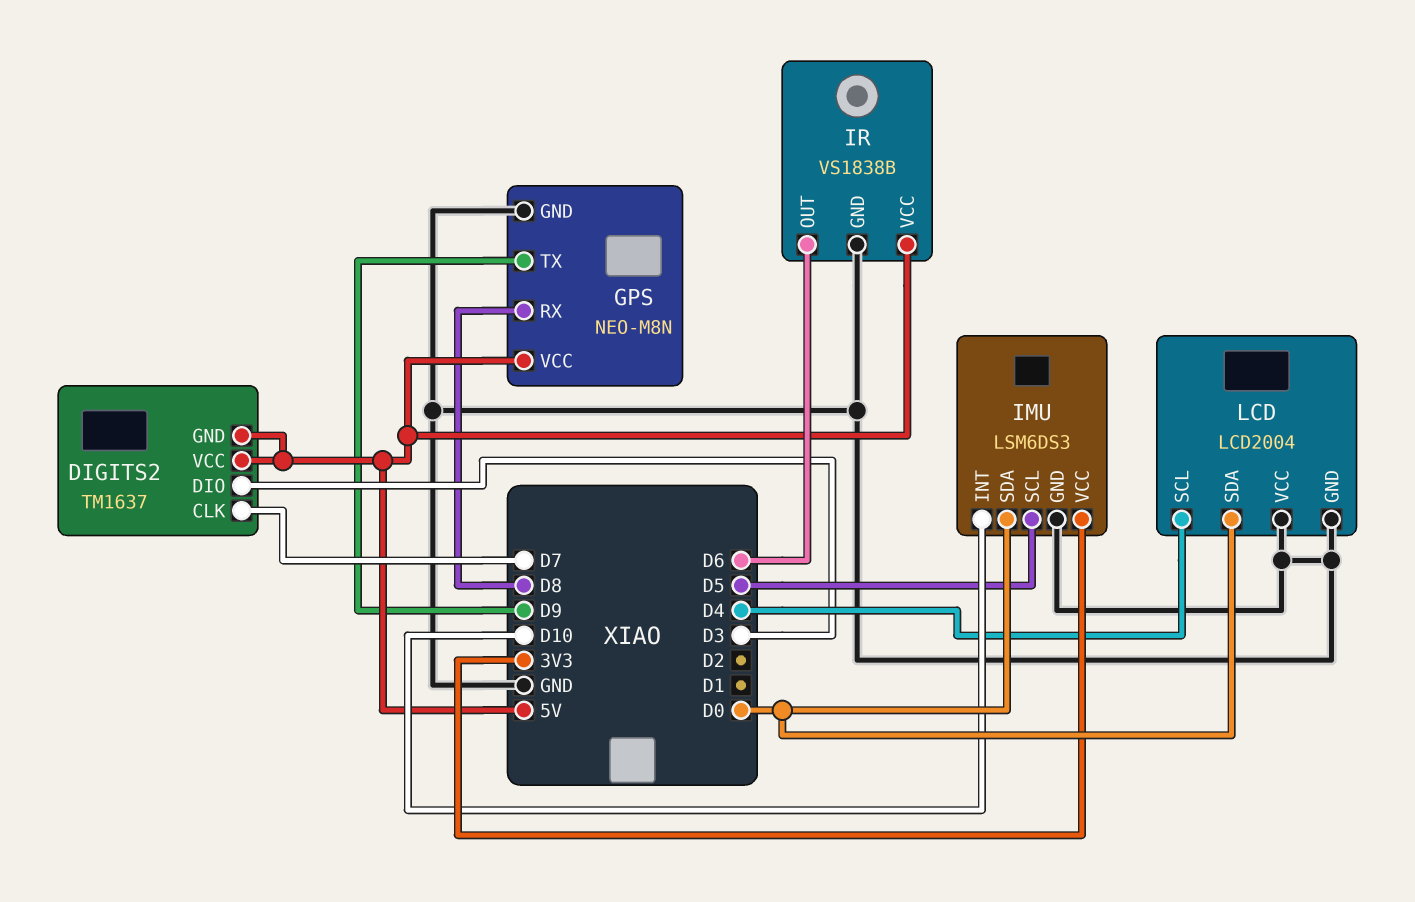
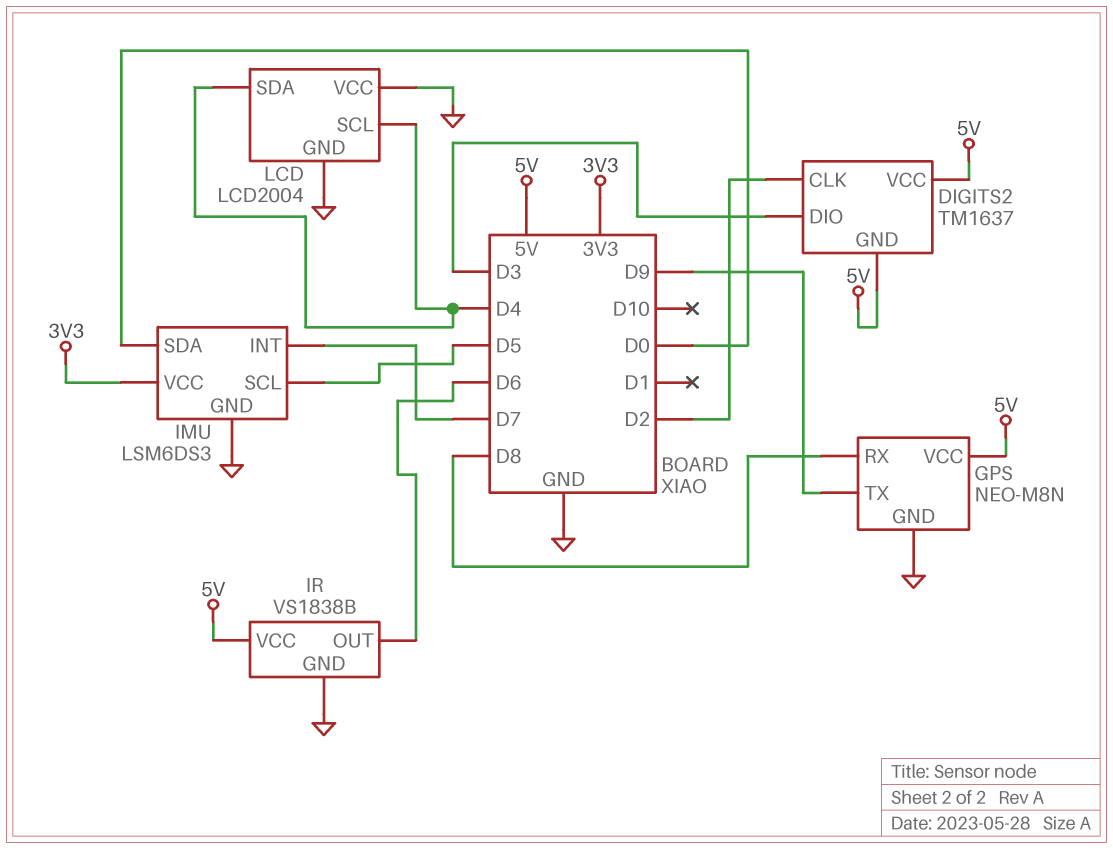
DIGITS2 pin CLK: D7 -> D2
IMU pin INT: D10 -> D7
LCD pin SDA: D0 -> D4

